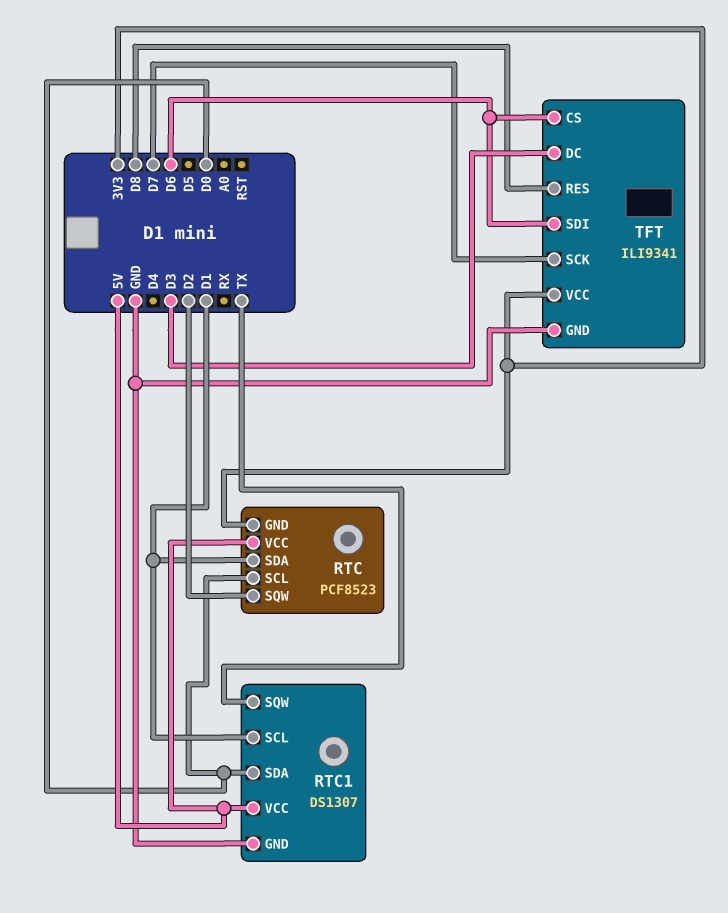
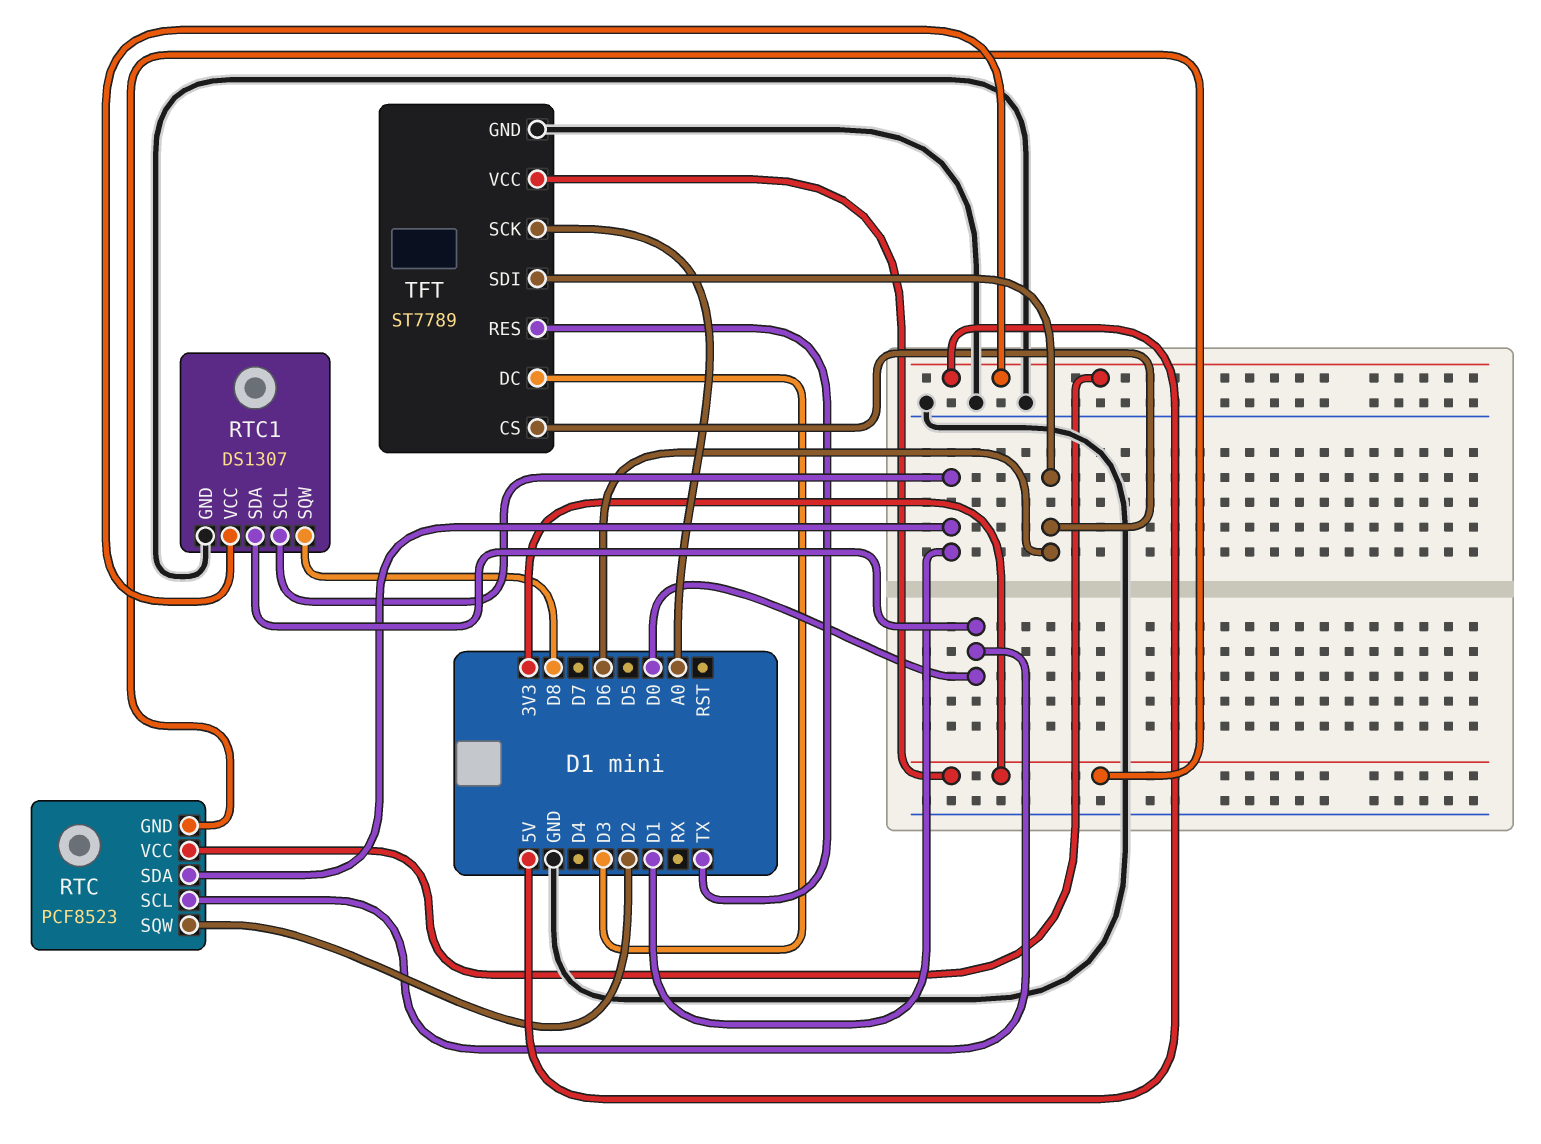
RTC1 pin SQW: TX -> D8
TFT: ILI9341 -> ST7789
TFT pin RES: D8 -> TX
TFT pin SCK: D7 -> A0

